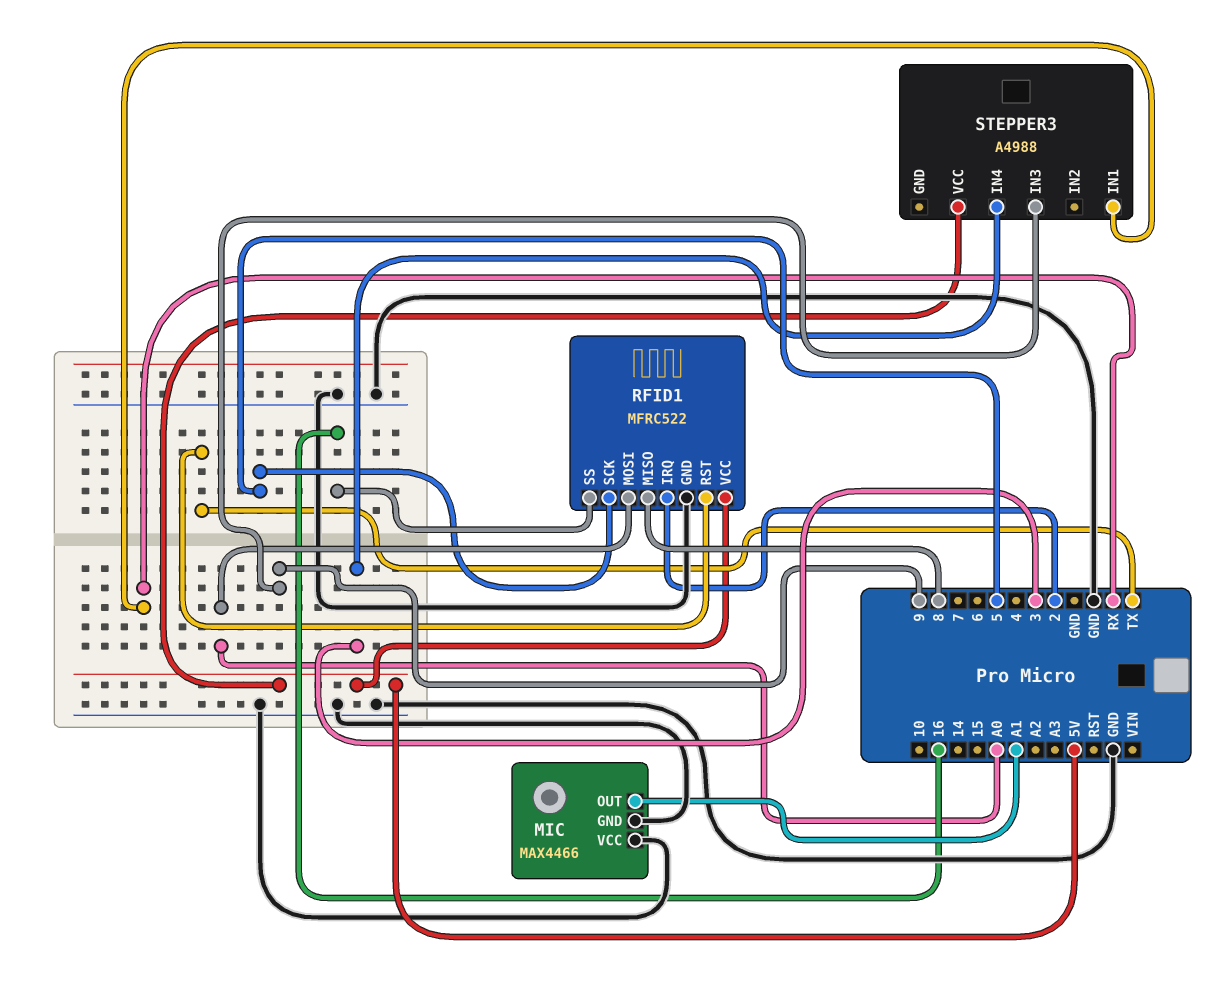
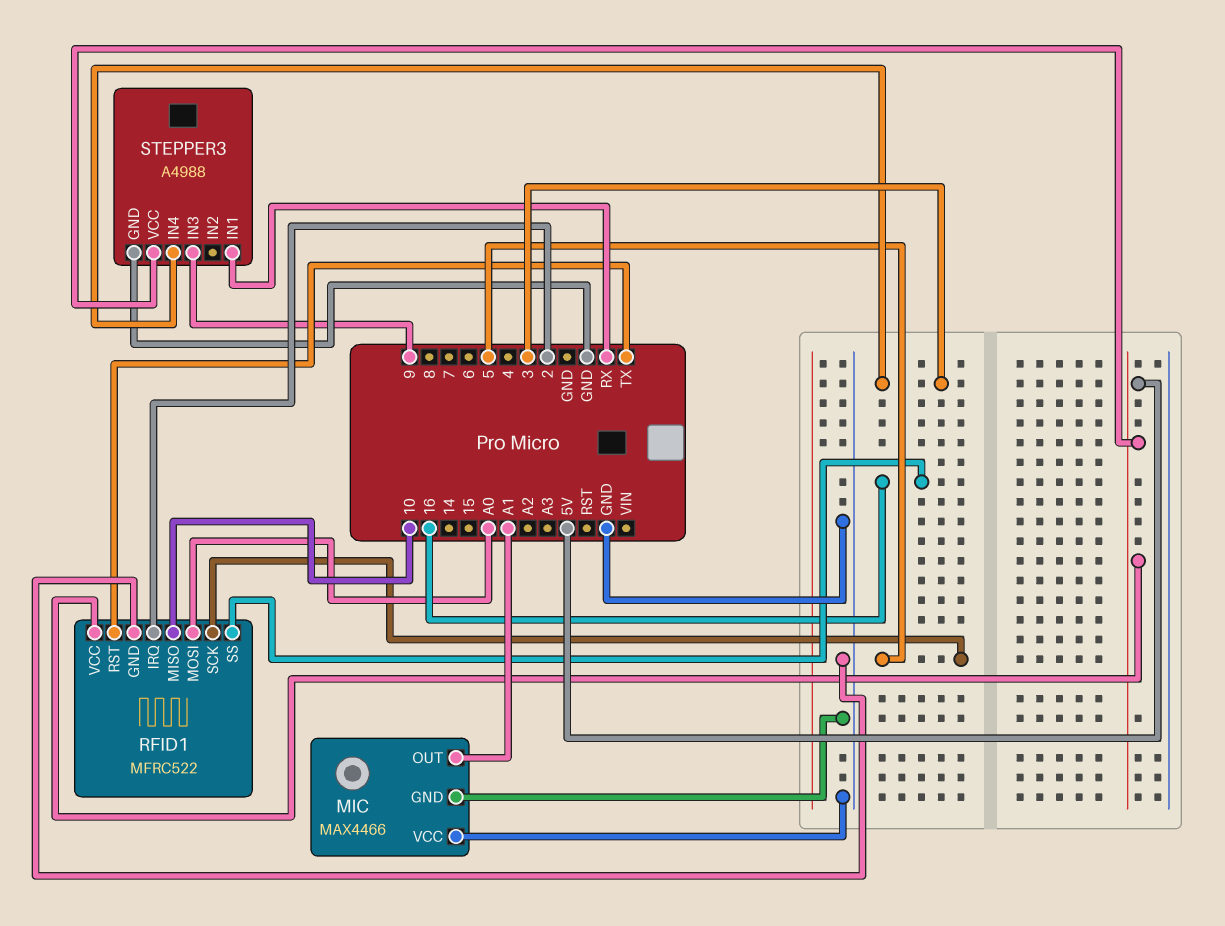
RFID1 pin MISO: 8 -> 10
STEPPER3 pin GND: none -> GND

